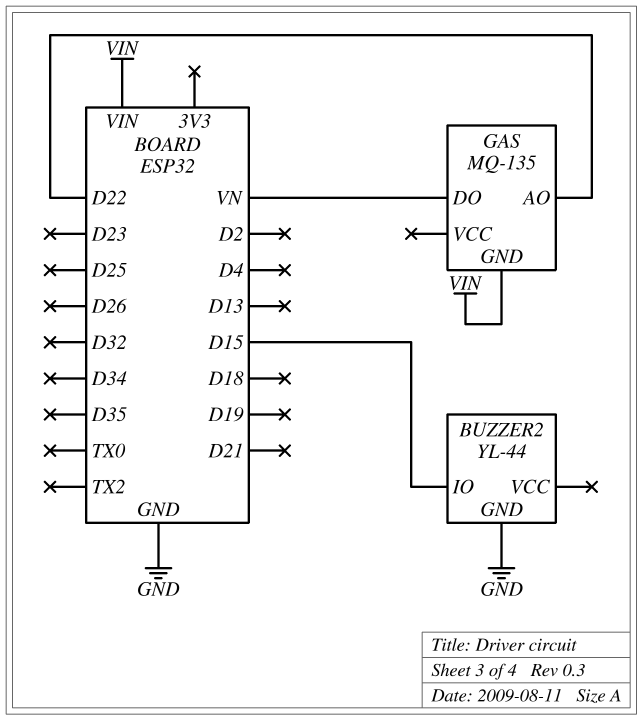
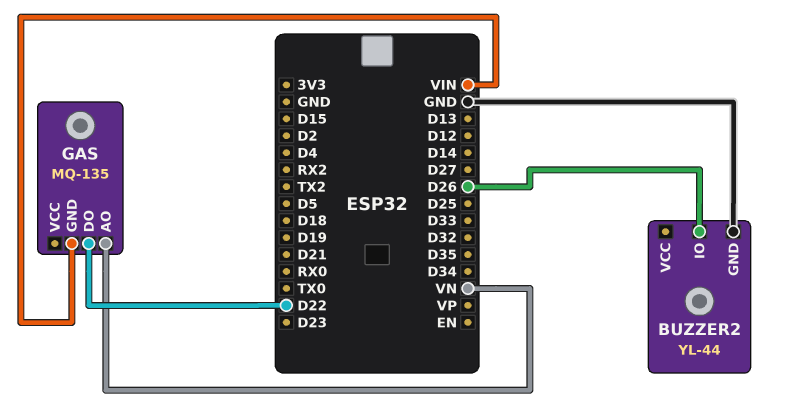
BUZZER2 pin IO: D15 -> D26
GAS pin AO: D22 -> VN
GAS pin DO: VN -> D22

